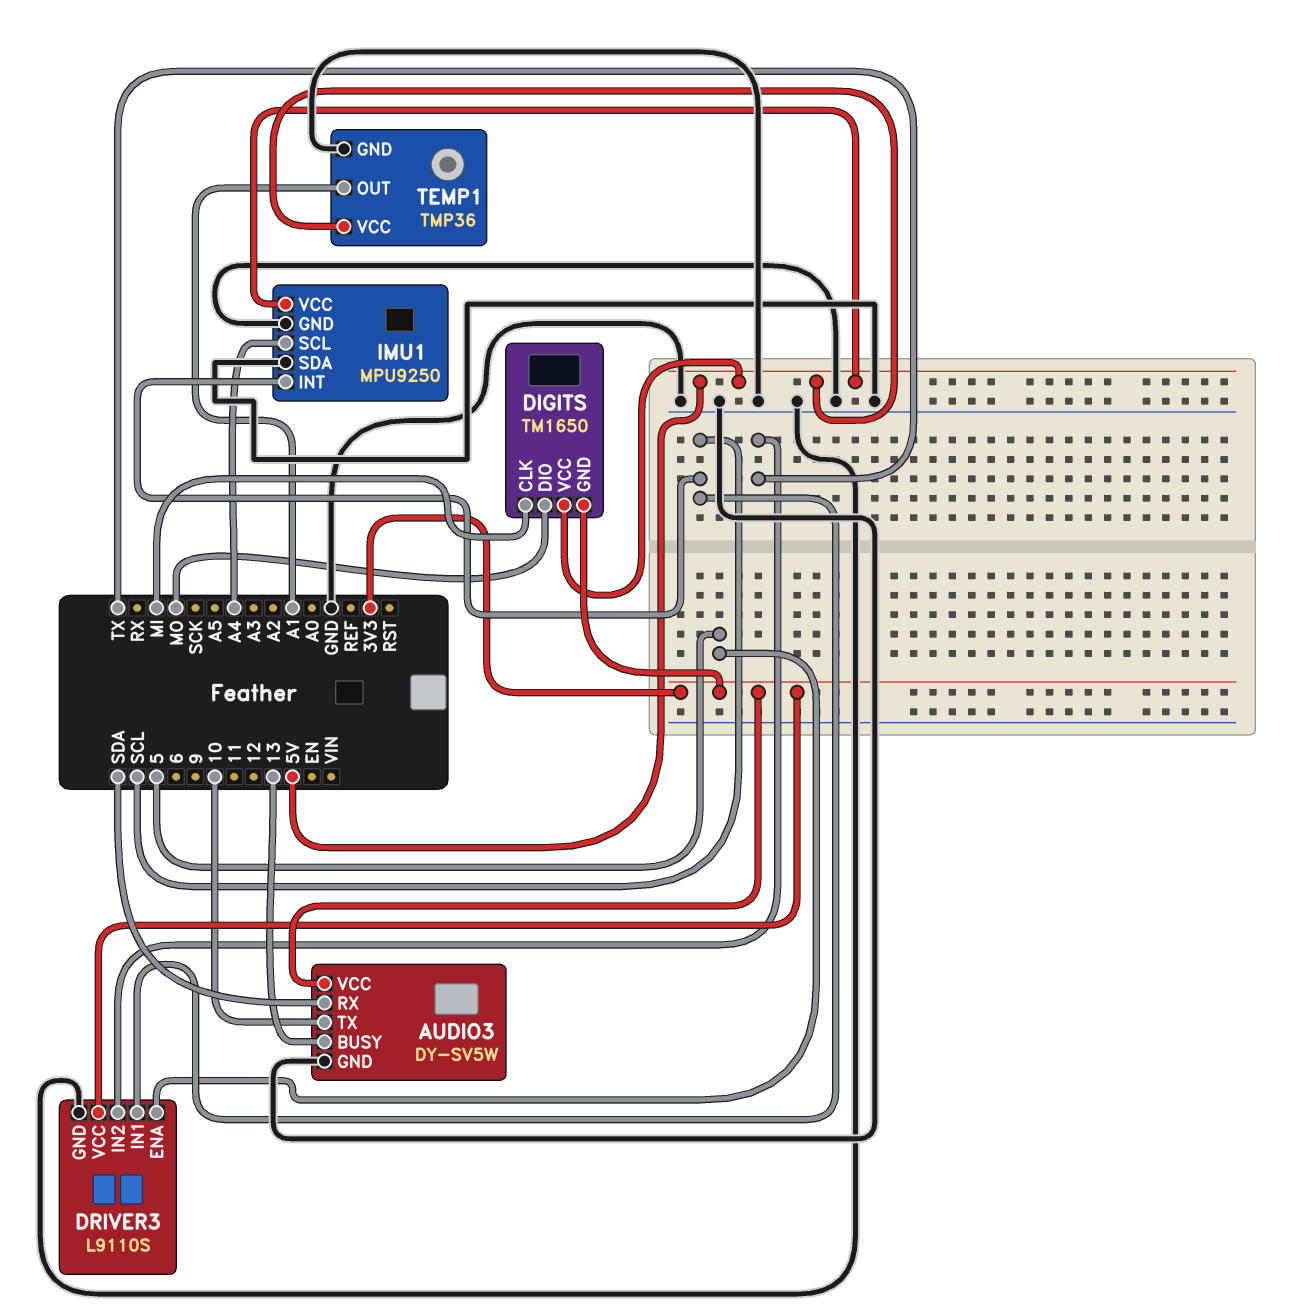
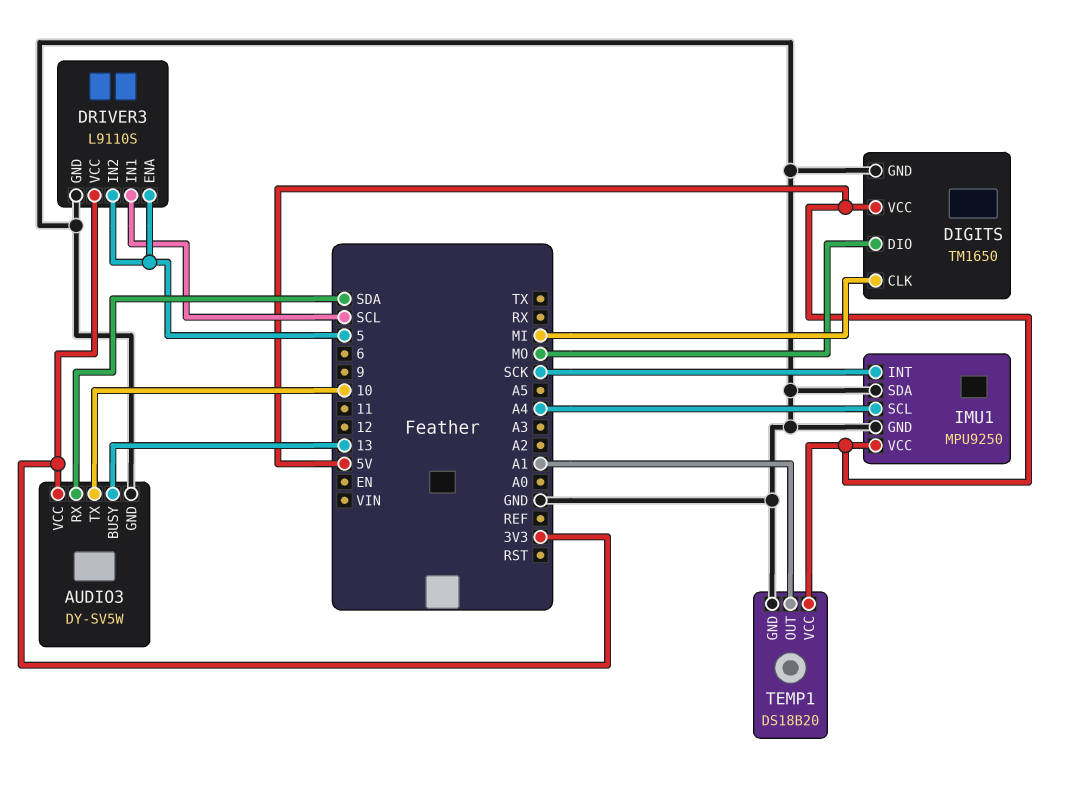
DIGITS pin GND: 3V3 -> GND
DRIVER3 pin IN2: TX -> 5
IMU1 pin INT: SCL -> SCK
TEMP1: TMP36 -> DS18B20

